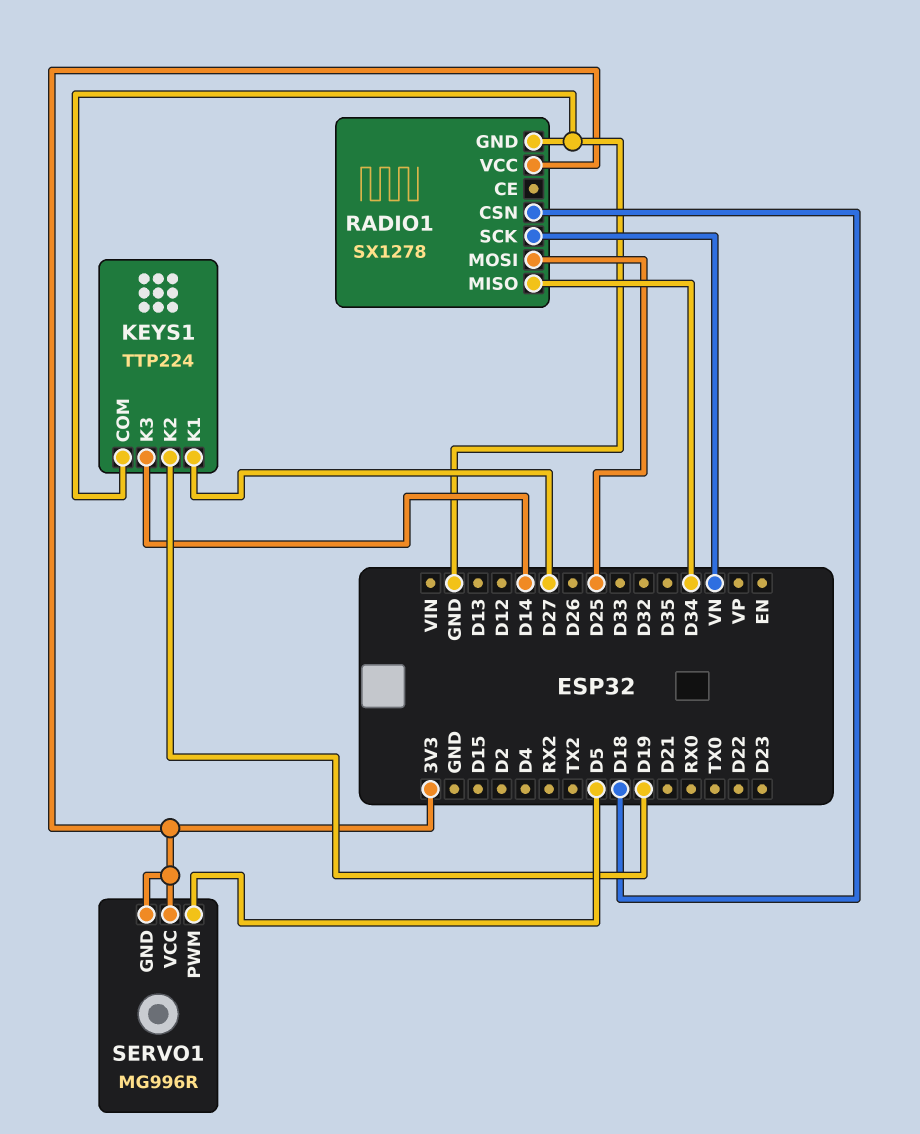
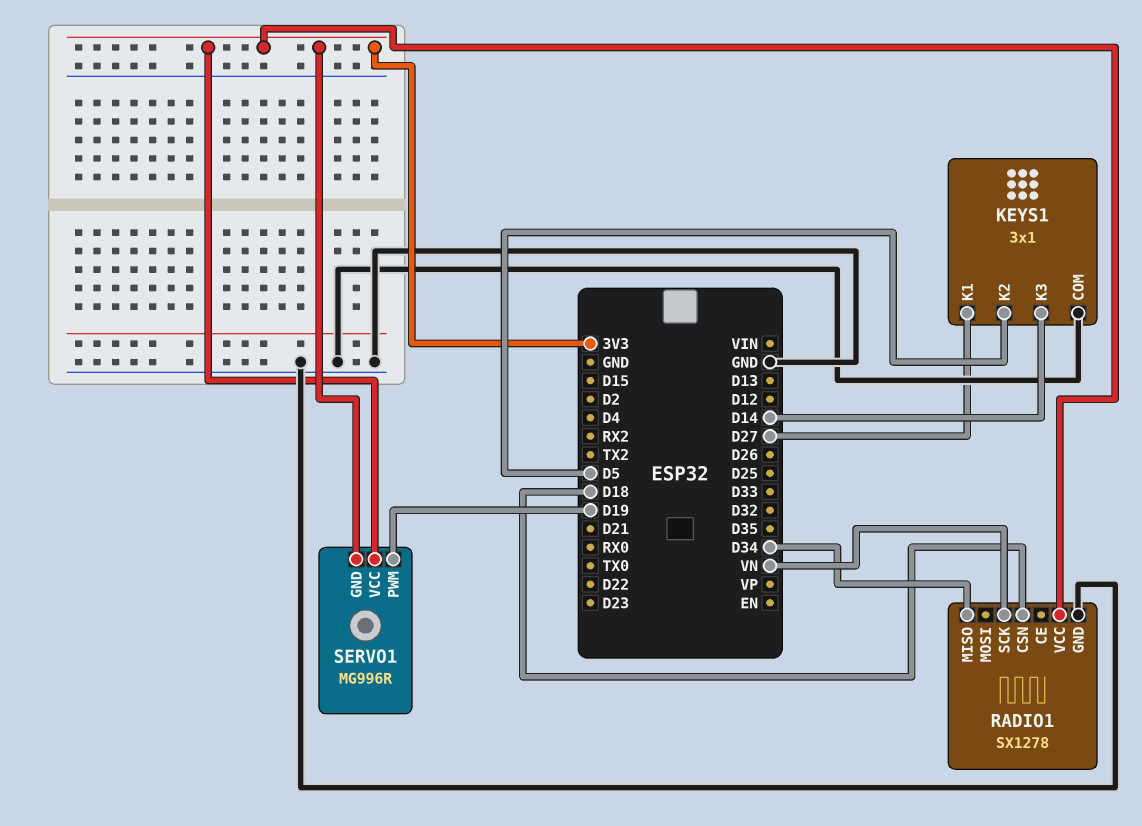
KEYS1: TTP224 -> 3x1
KEYS1 pin K2: D19 -> D5
RADIO1 pin MOSI: D25 -> none
SERVO1 pin PWM: D5 -> D19

